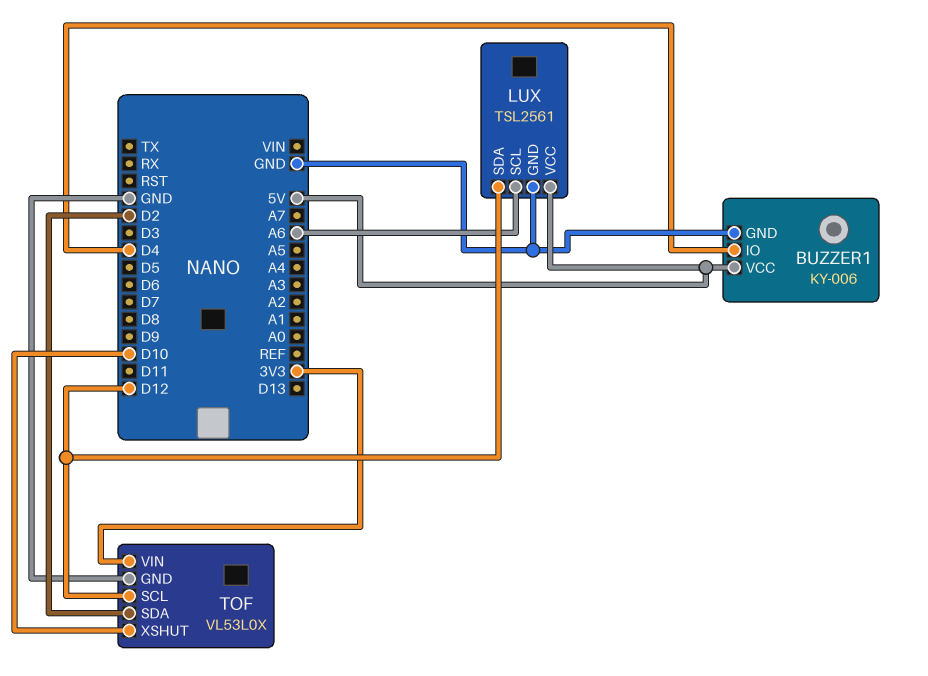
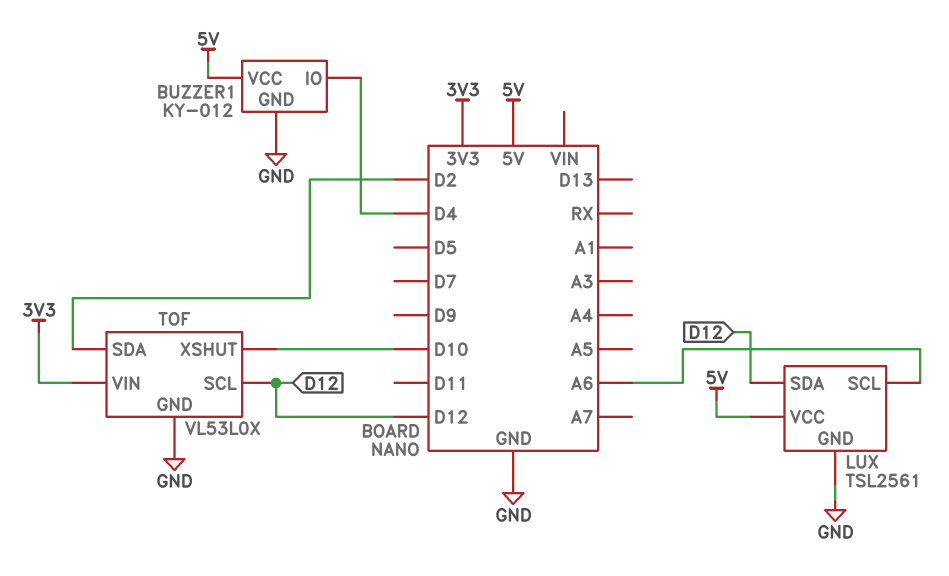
BUZZER1: KY-006 -> KY-012

